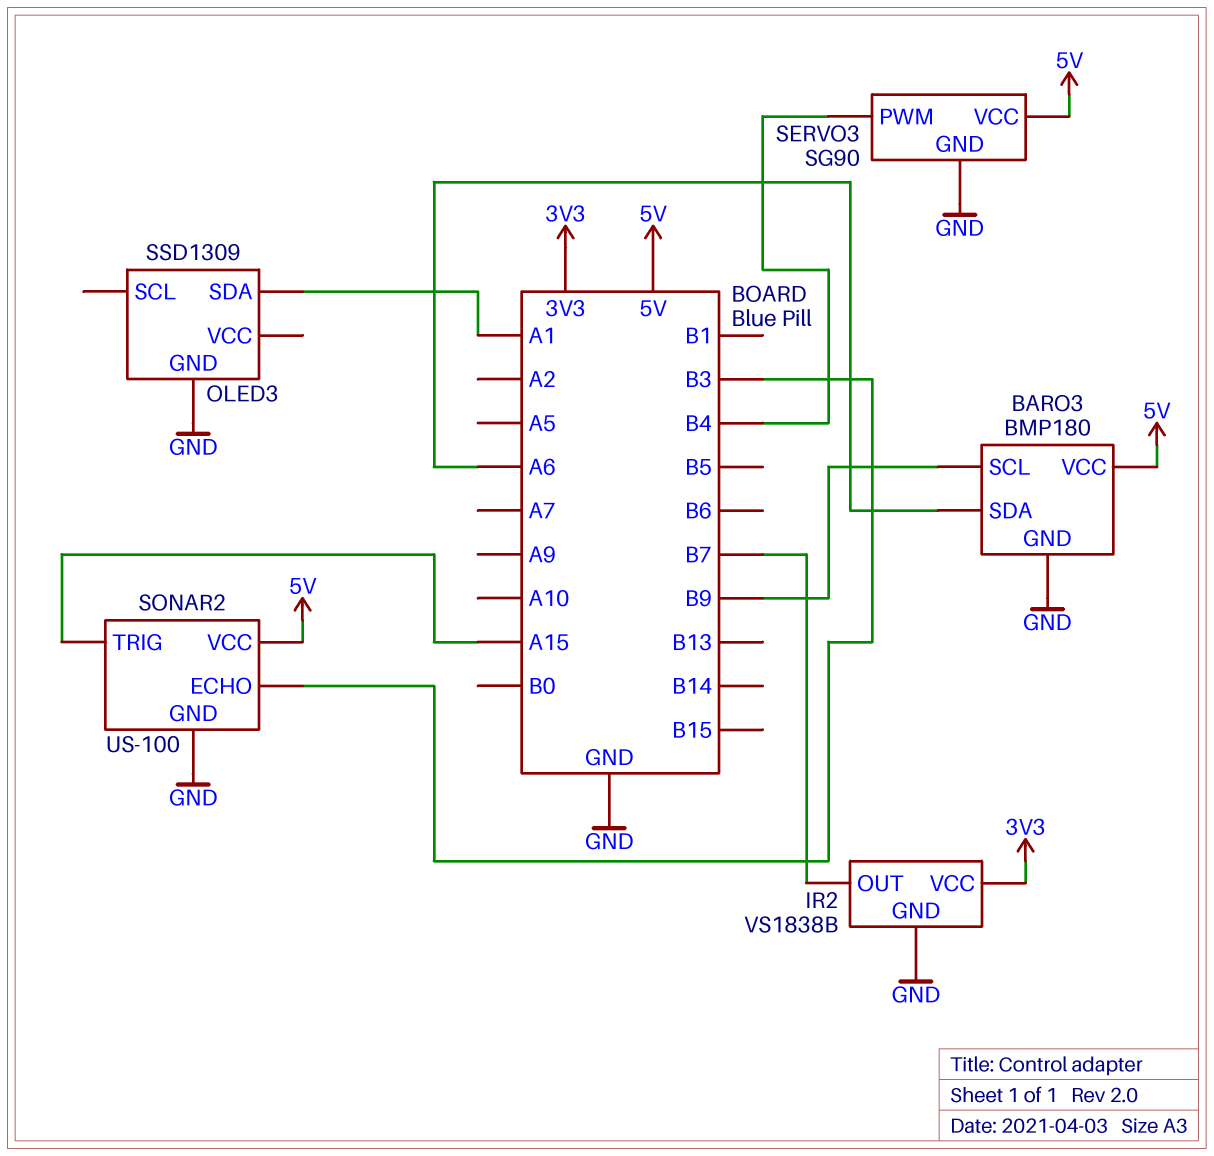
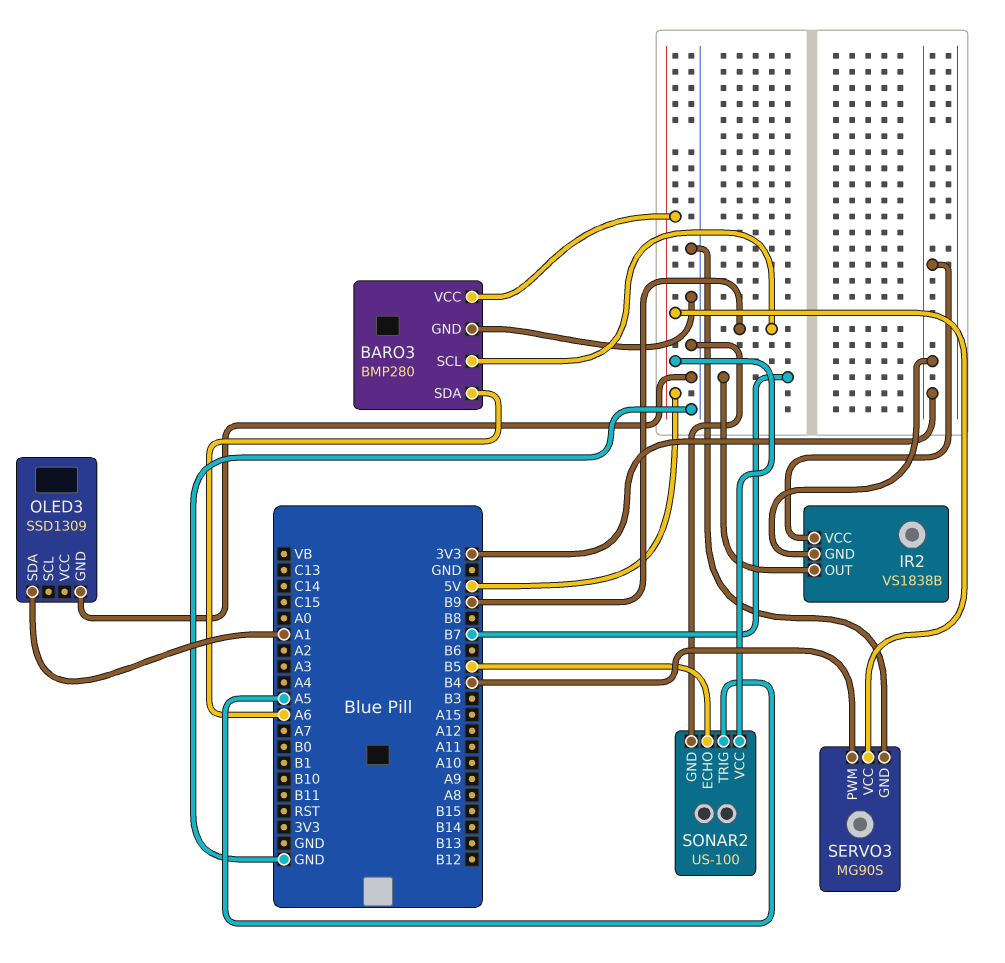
BARO3: BMP180 -> BMP280
IR2 pin GND: GND -> 3V3
SERVO3: SG90 -> MG90S
SONAR2 pin ECHO: B3 -> B5
SONAR2 pin TRIG: A15 -> A5

